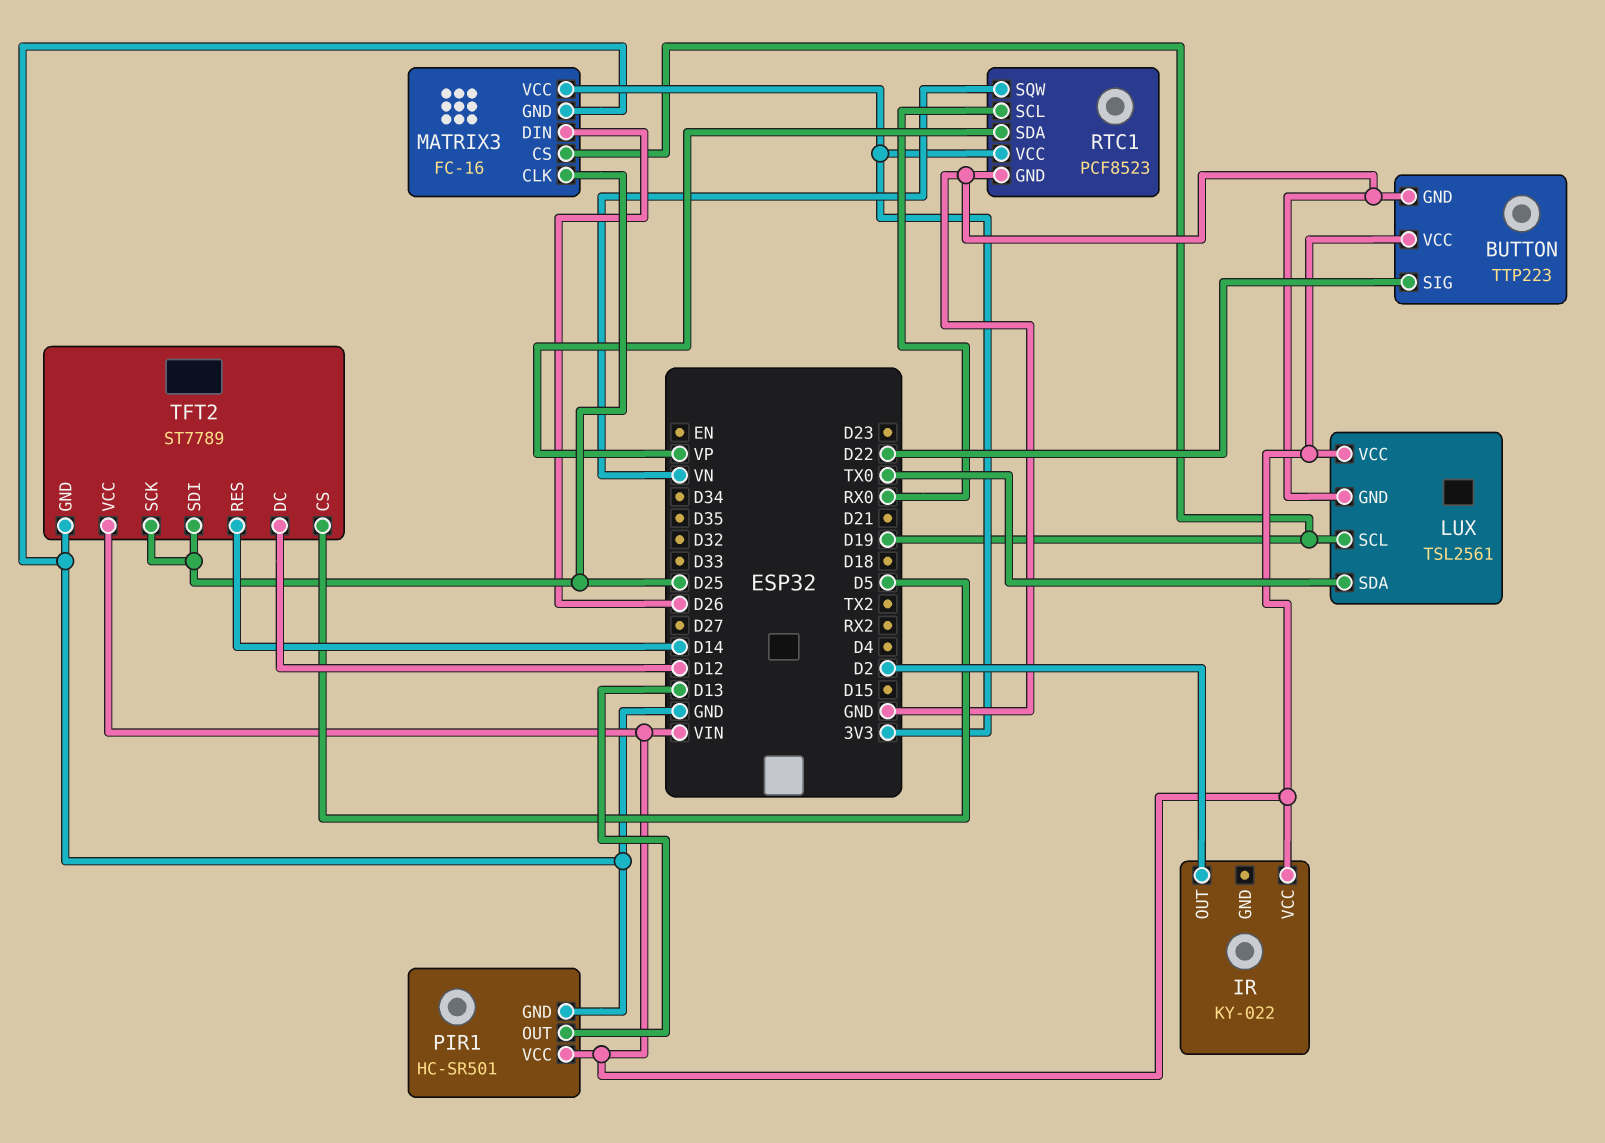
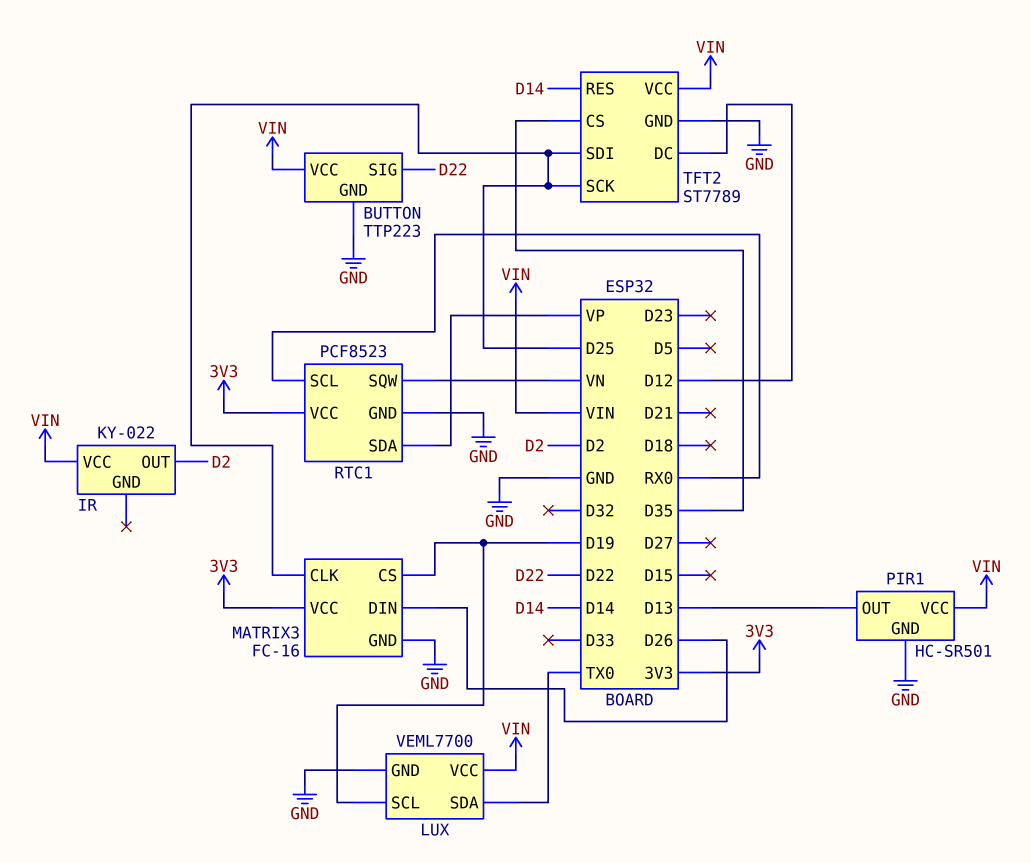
LUX: TSL2561 -> VEML7700
TFT2 pin CS: D5 -> D35

